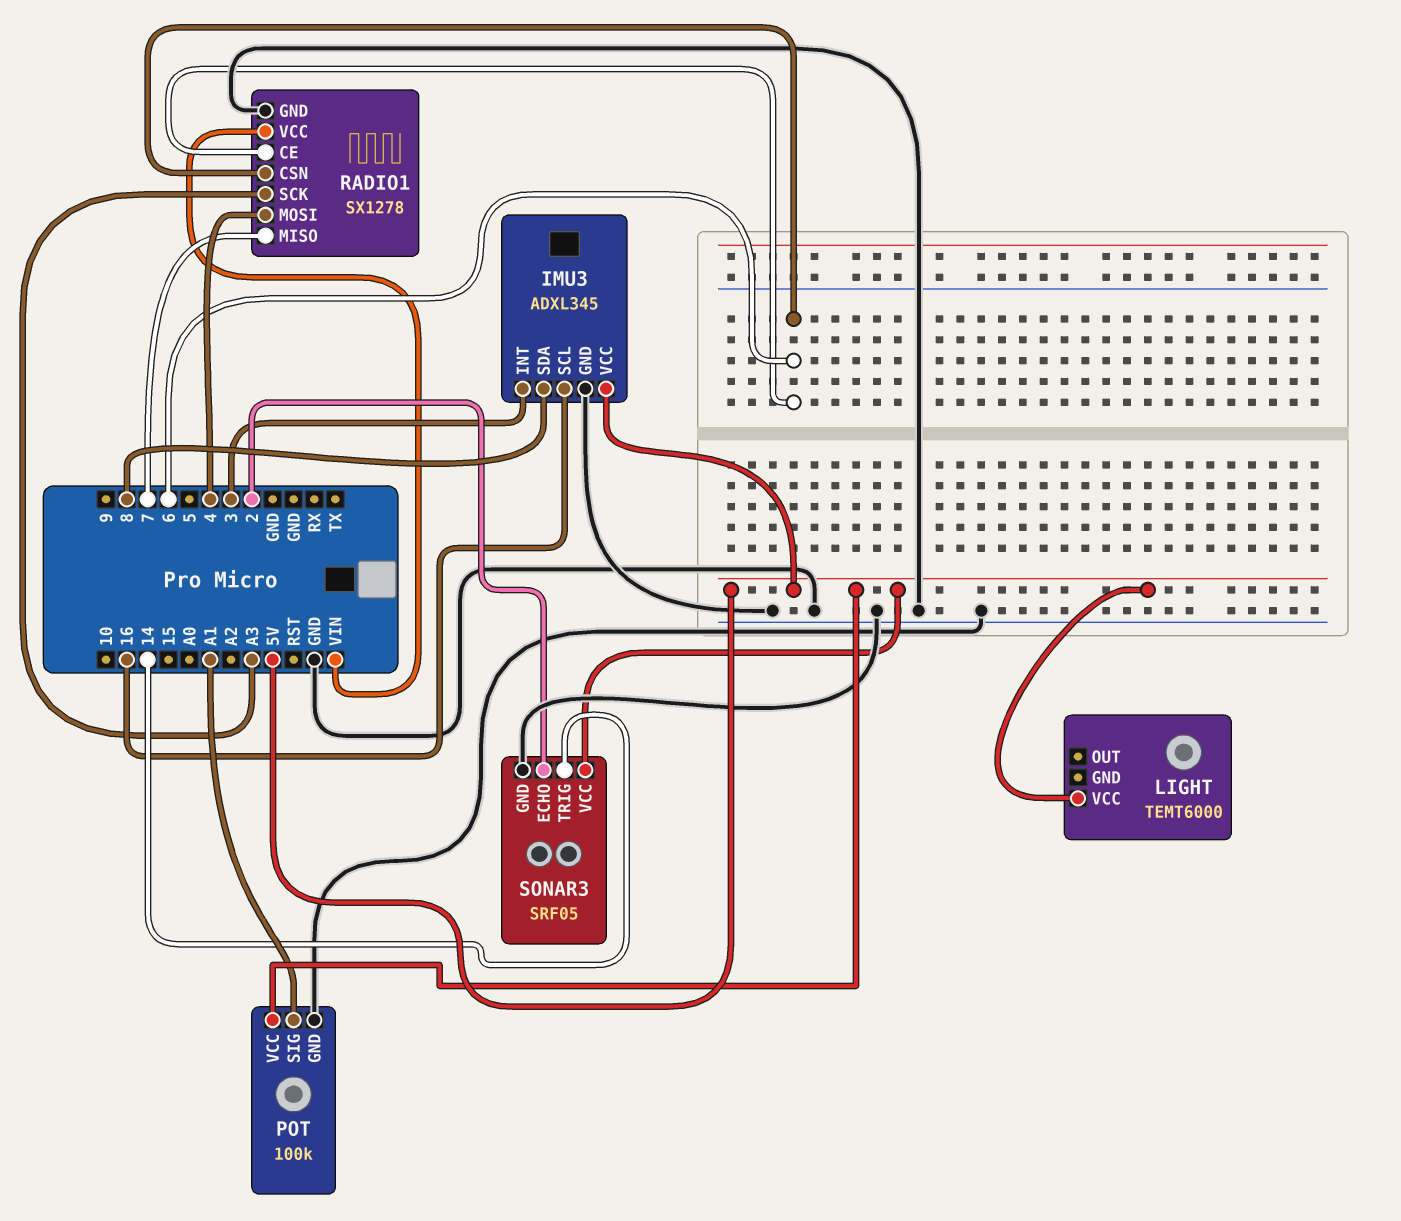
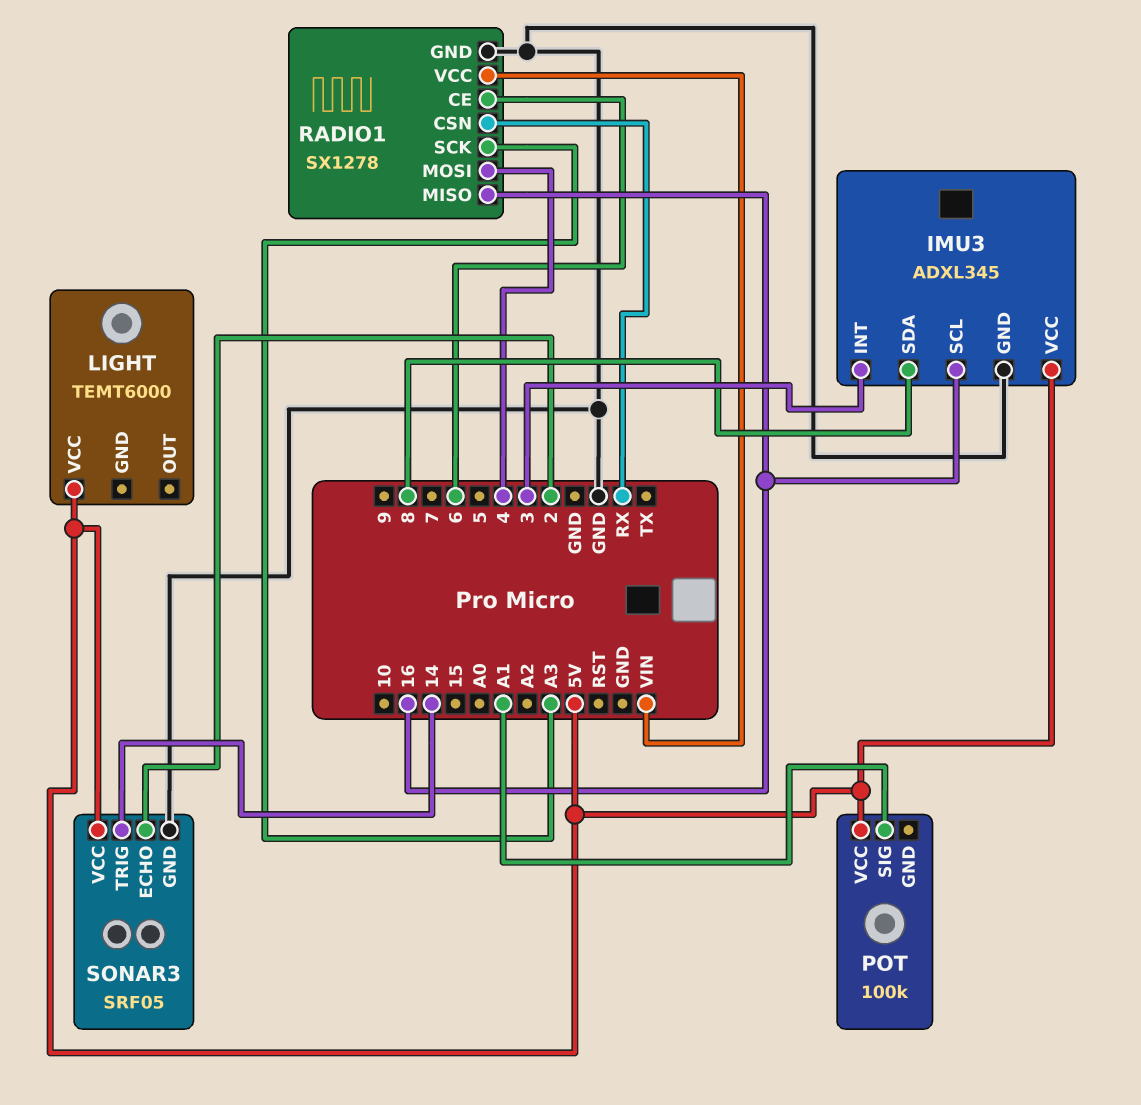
POT pin GND: GND -> none
RADIO1 pin CSN: 6 -> RX
RADIO1 pin MISO: 7 -> 16

